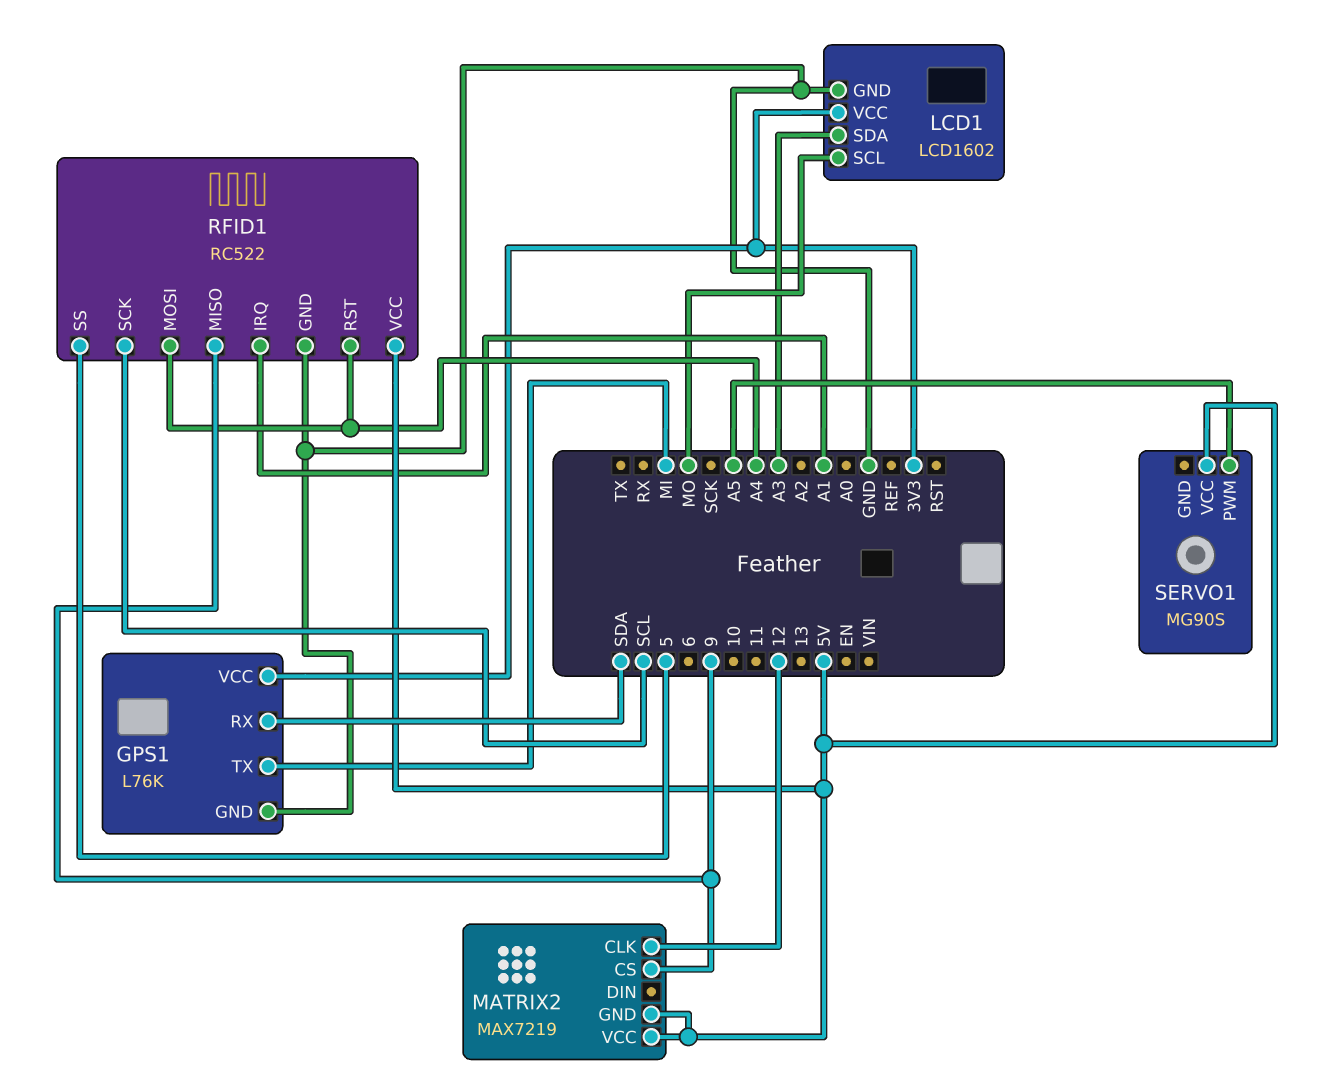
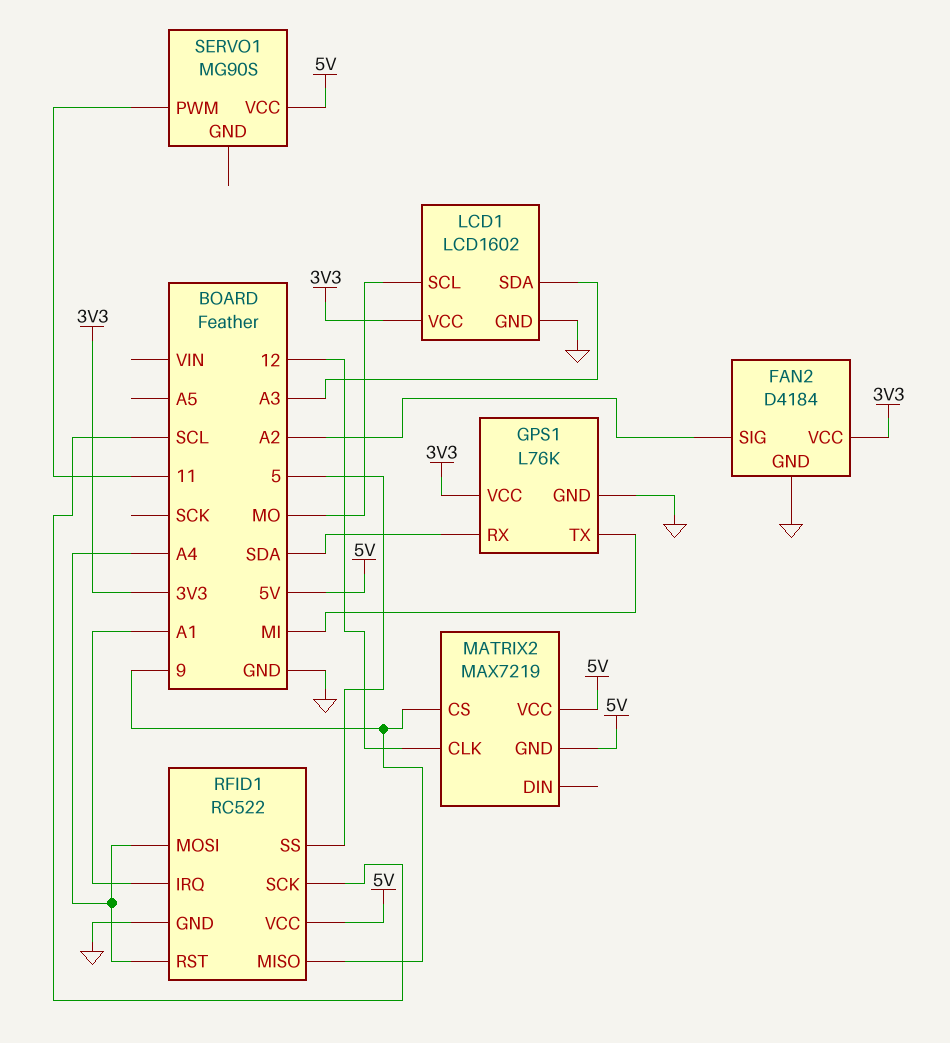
FAN2: none -> D4184
FAN2 pin GND: none -> GND
FAN2 pin SIG: none -> A2
FAN2 pin VCC: none -> 3V3
SERVO1 pin PWM: A5 -> 11

